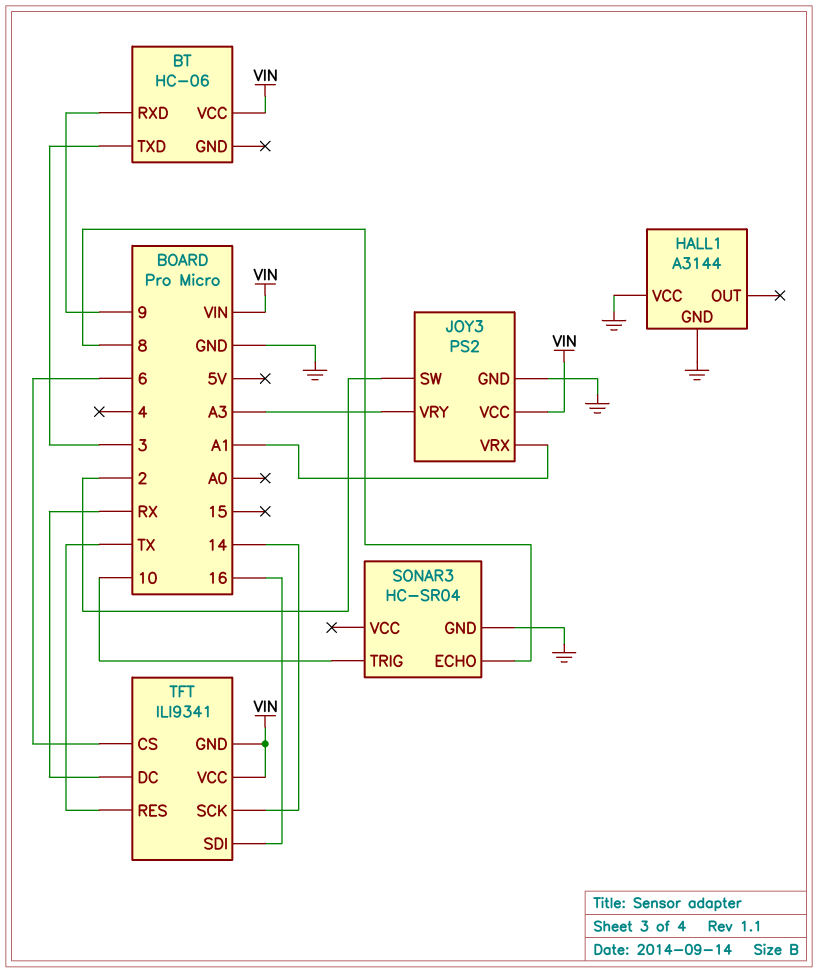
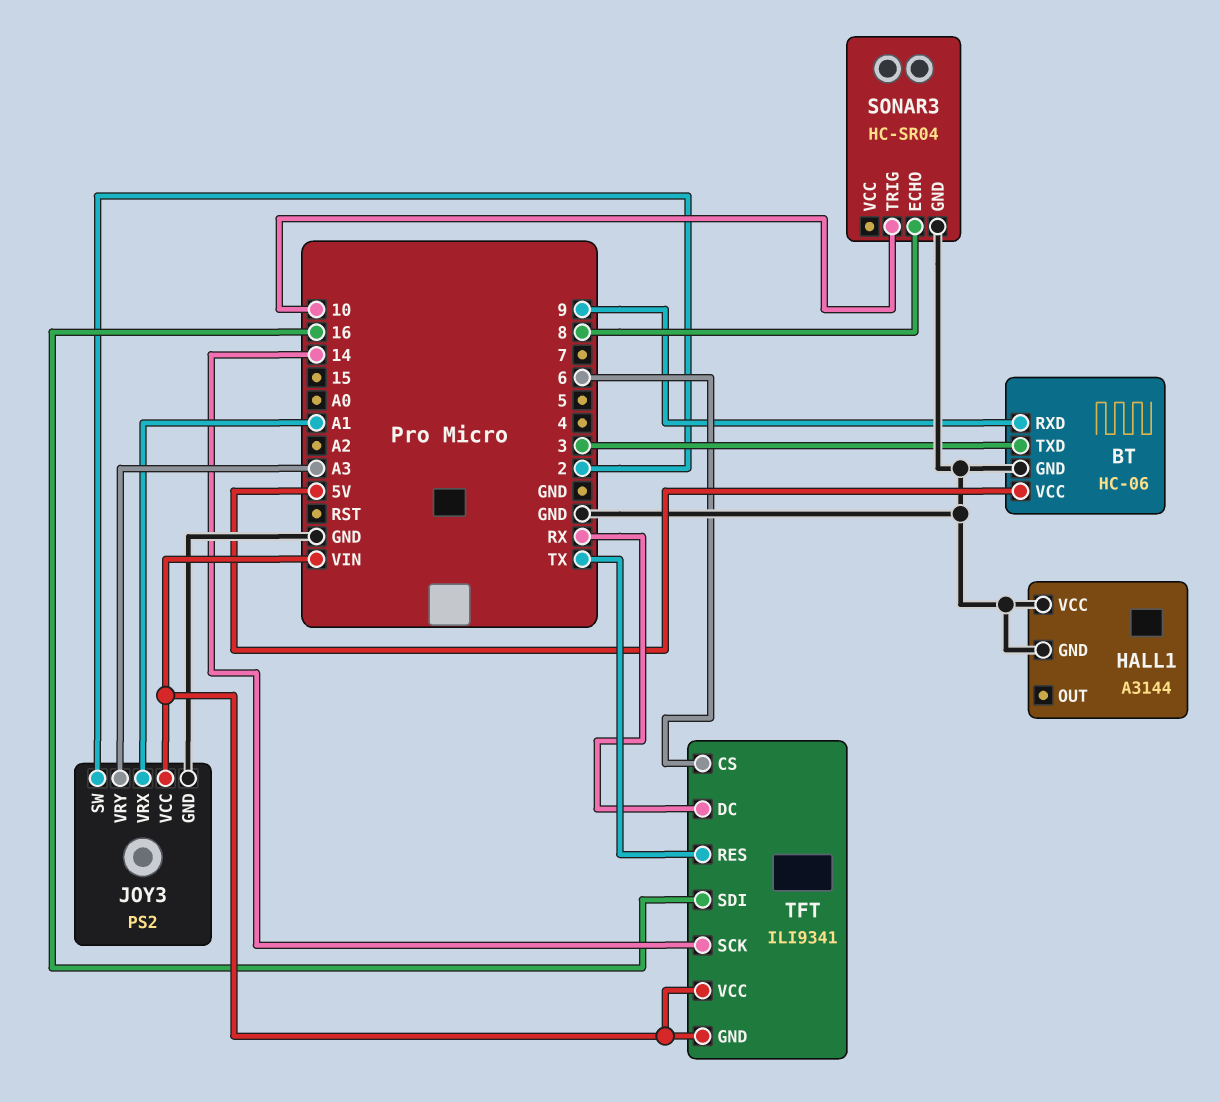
BT pin GND: none -> GND
BT pin VCC: VIN -> 5V

